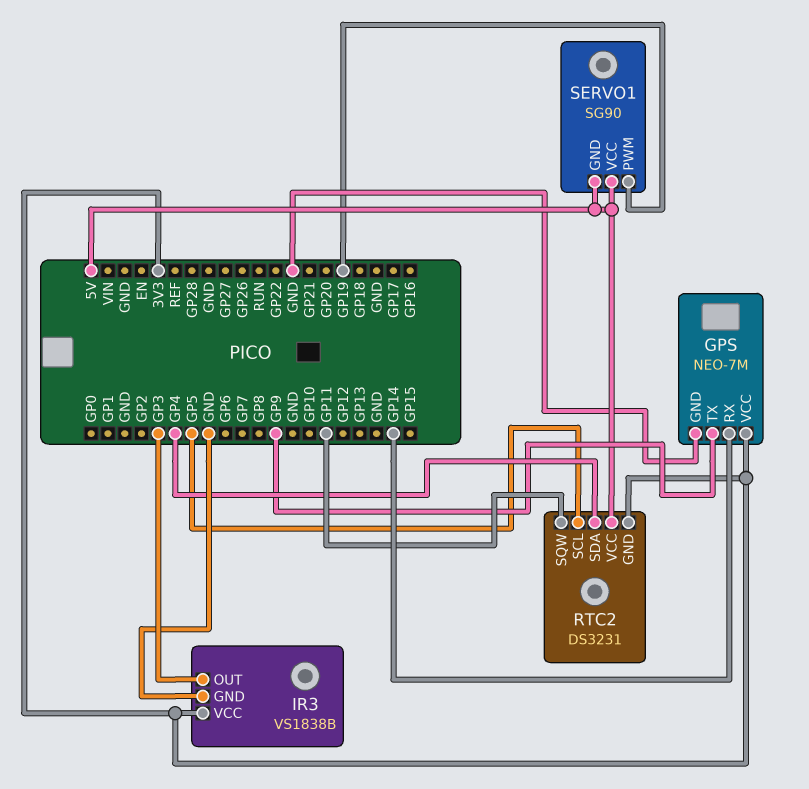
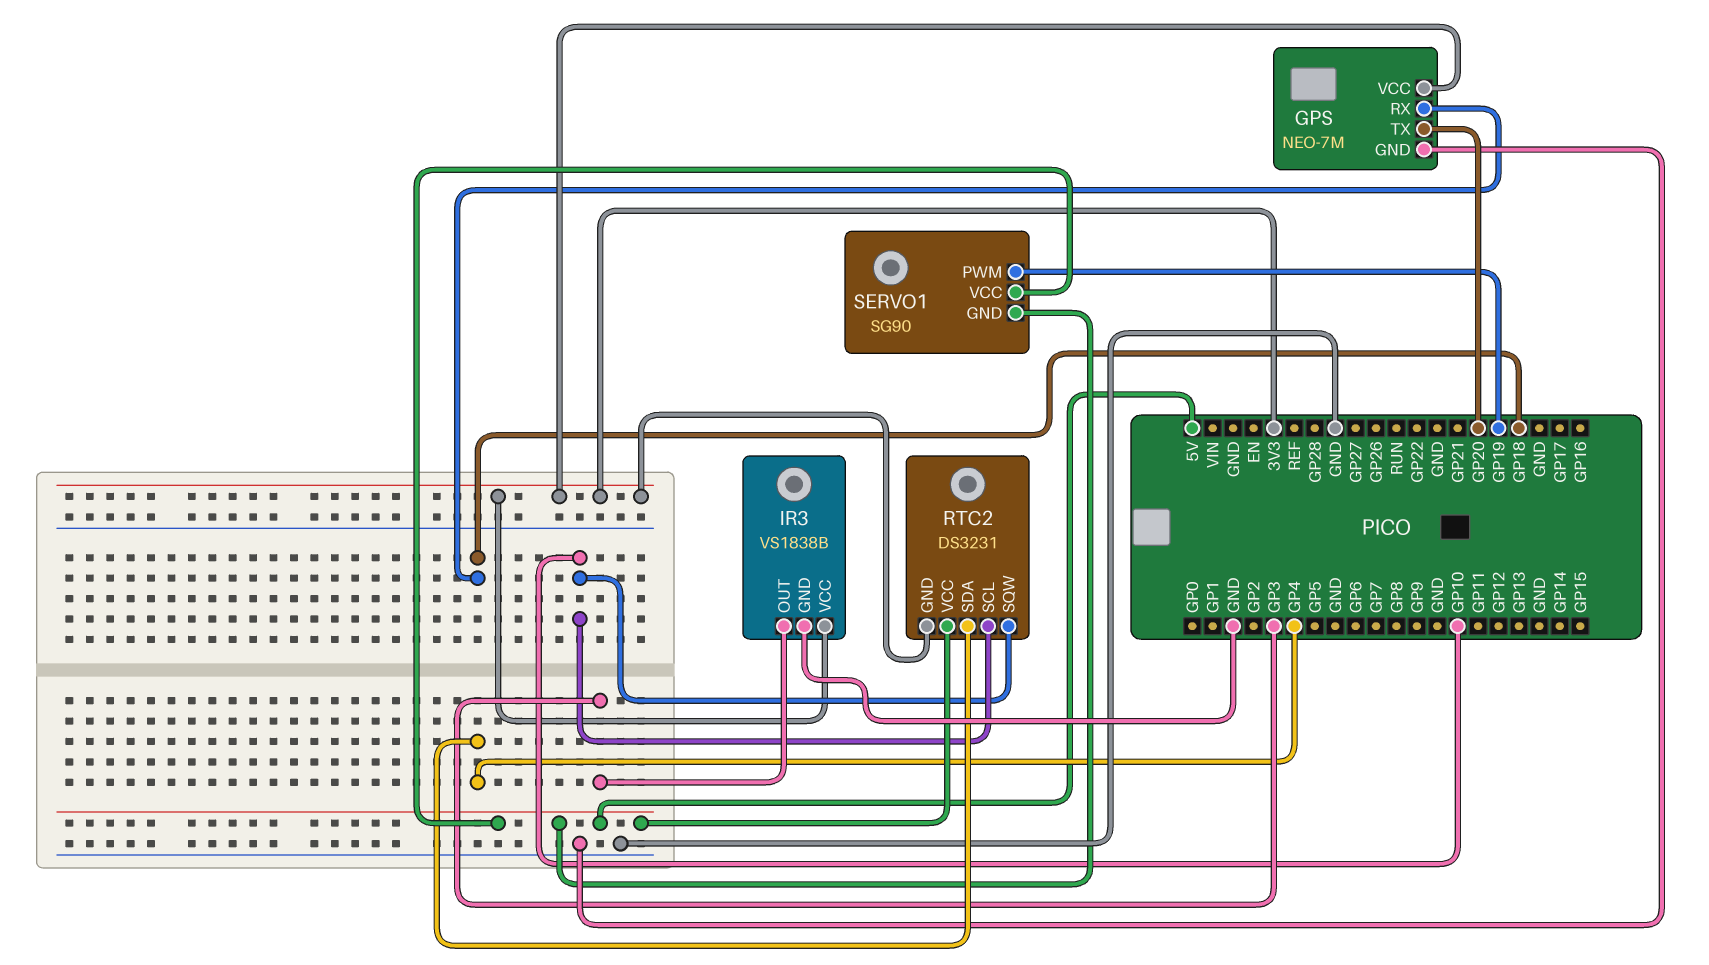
GPS pin RX: GP14 -> GP18
GPS pin TX: GP9 -> GP20
RTC2 pin SCL: GP5 -> GP10
RTC2 pin SQW: GP11 -> GP10

